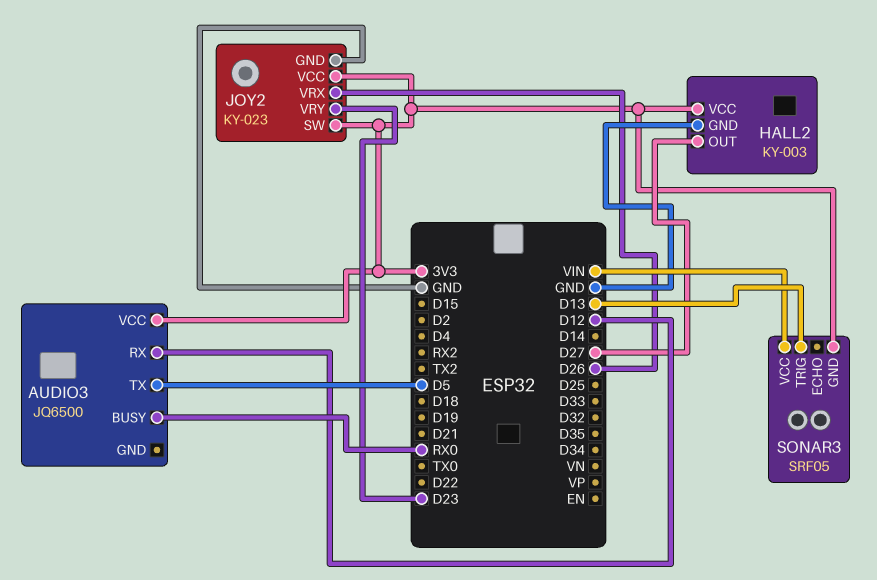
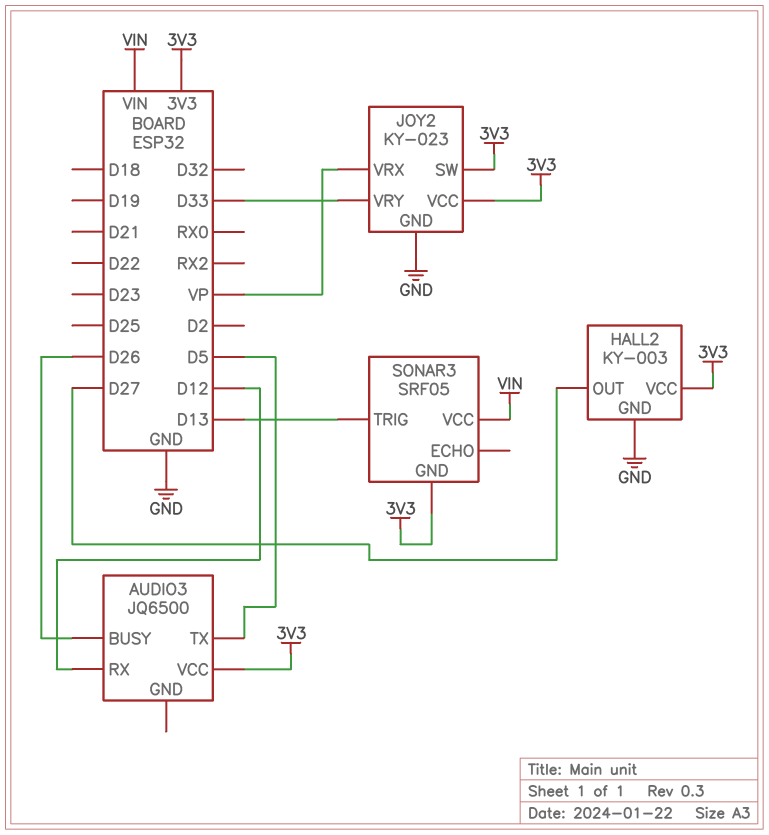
AUDIO3 pin BUSY: RX0 -> D26
JOY2 pin VRX: D26 -> VP
JOY2 pin VRY: D23 -> D33

